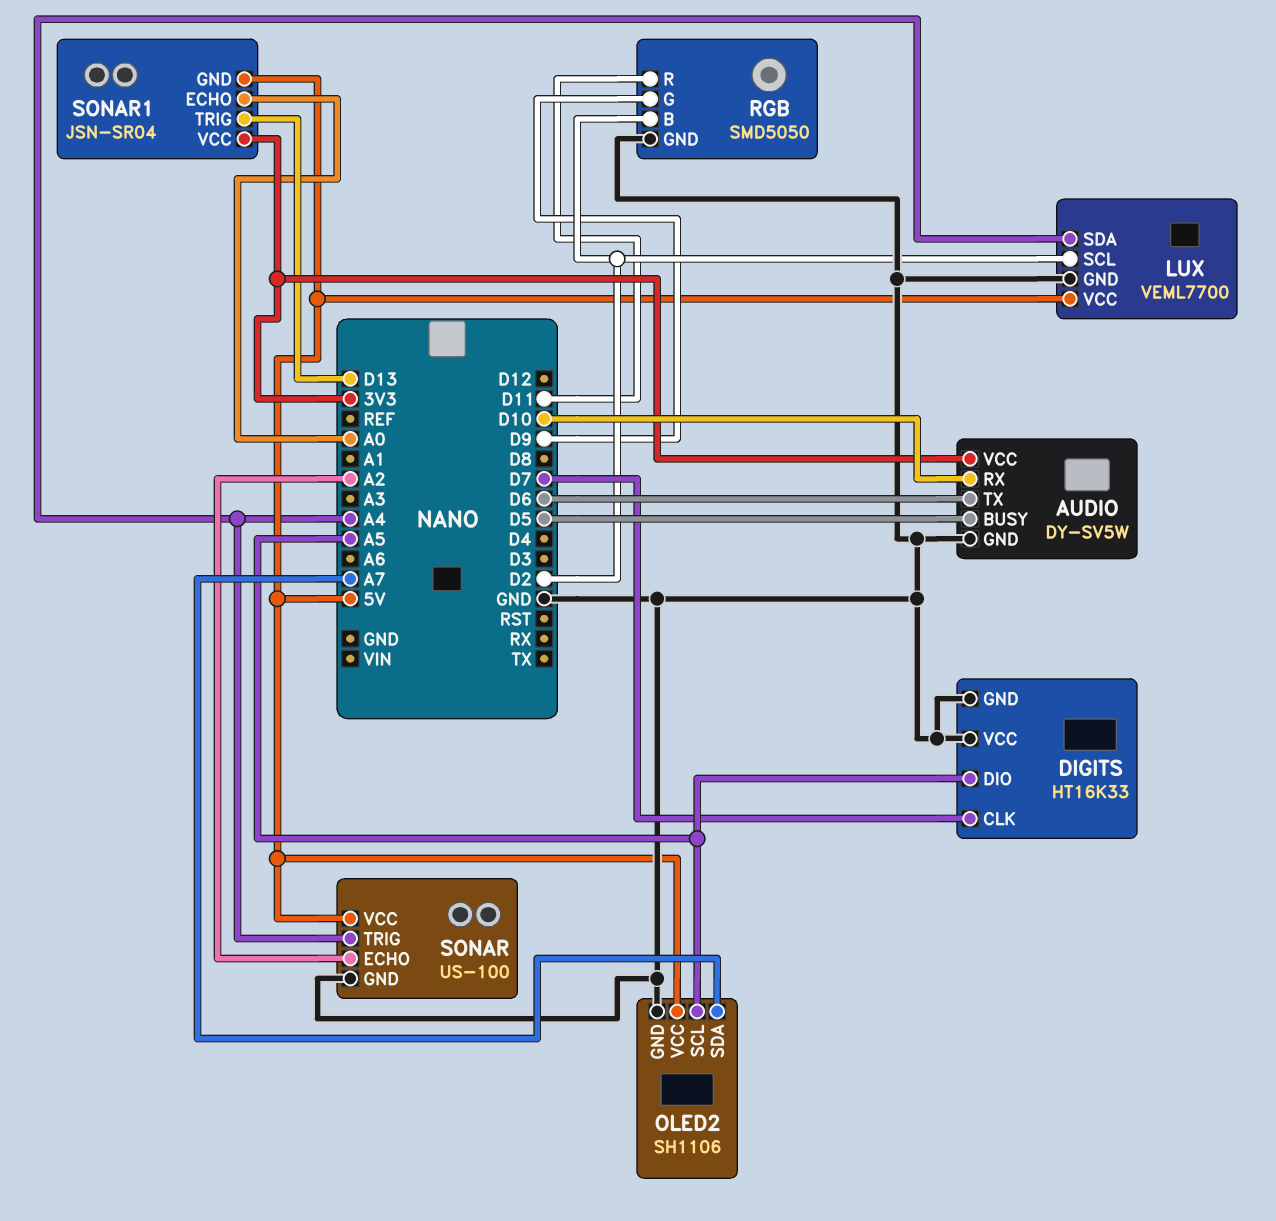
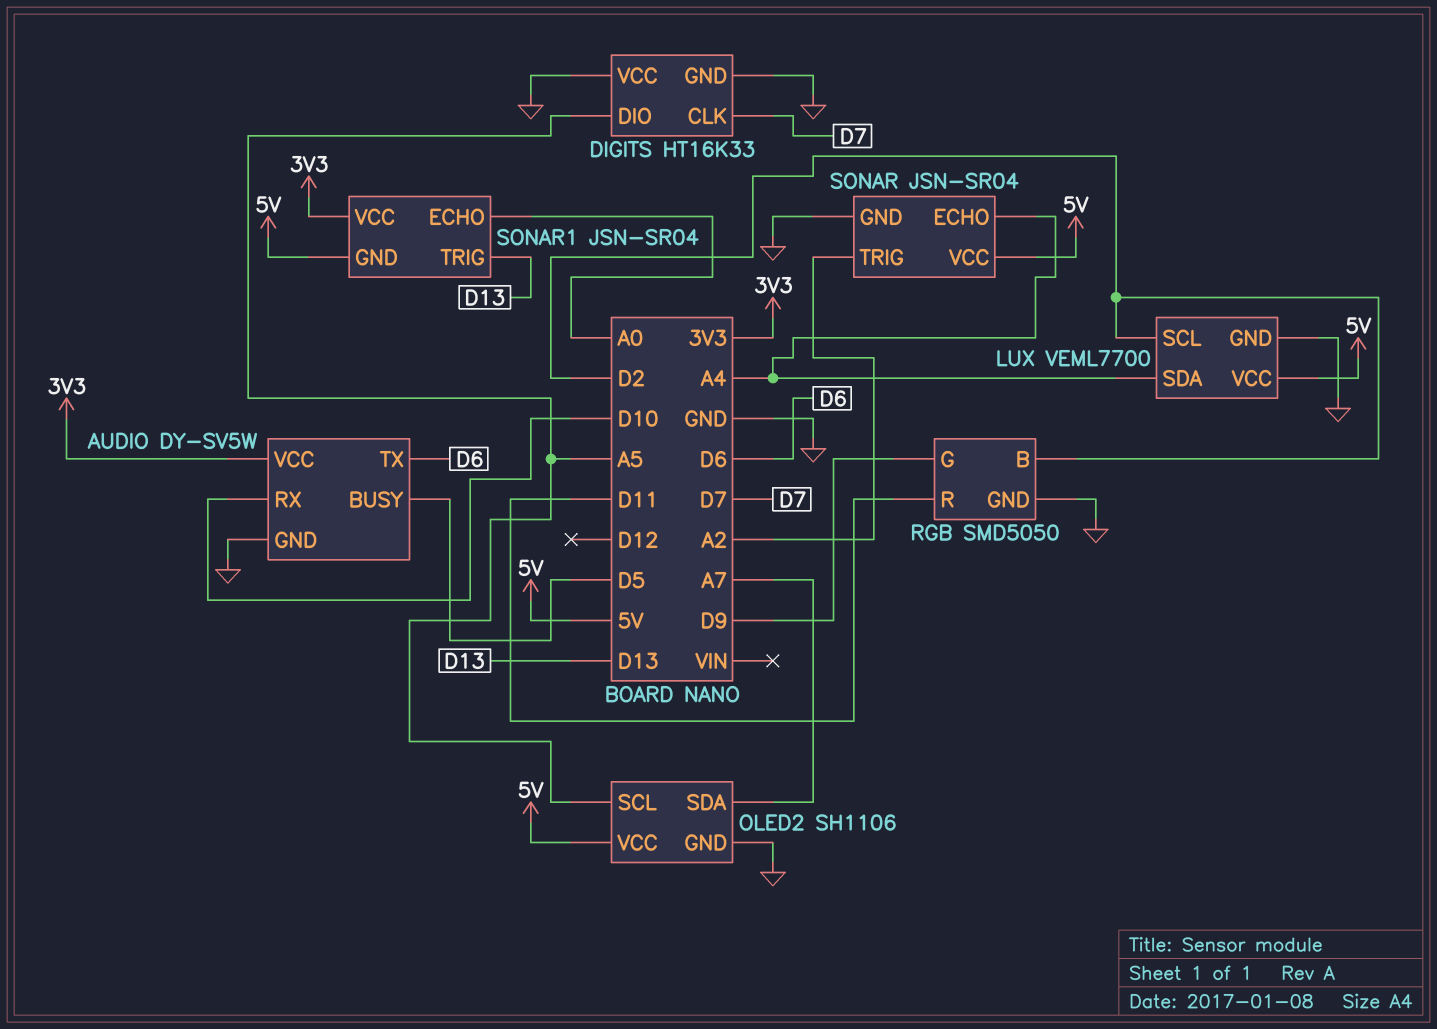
SONAR: US-100 -> JSN-SR04
SONAR pin ECHO: A2 -> A4
SONAR pin TRIG: A4 -> A2

